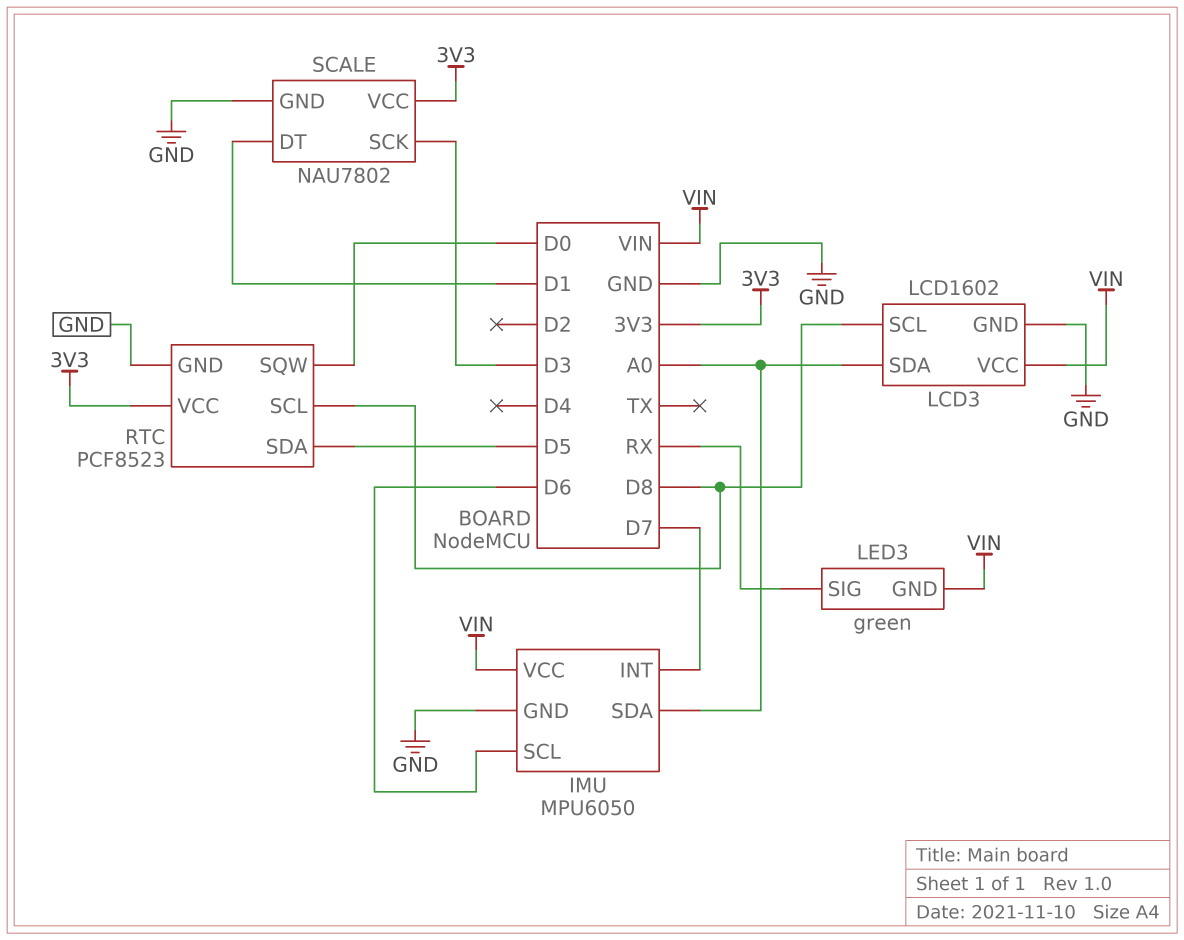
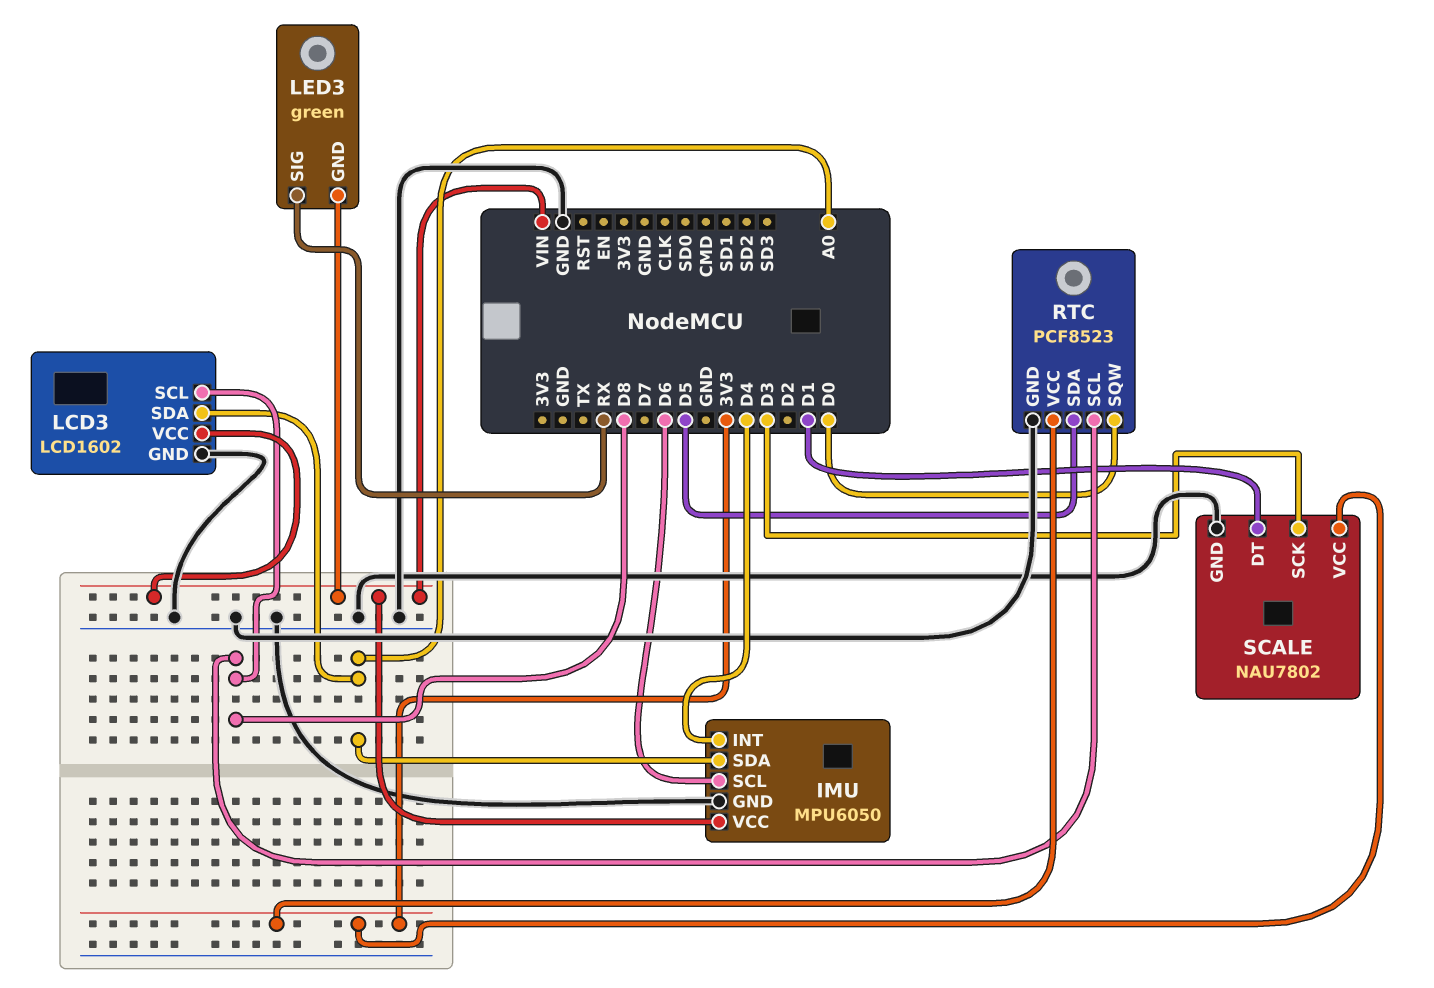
IMU pin INT: D7 -> D4

